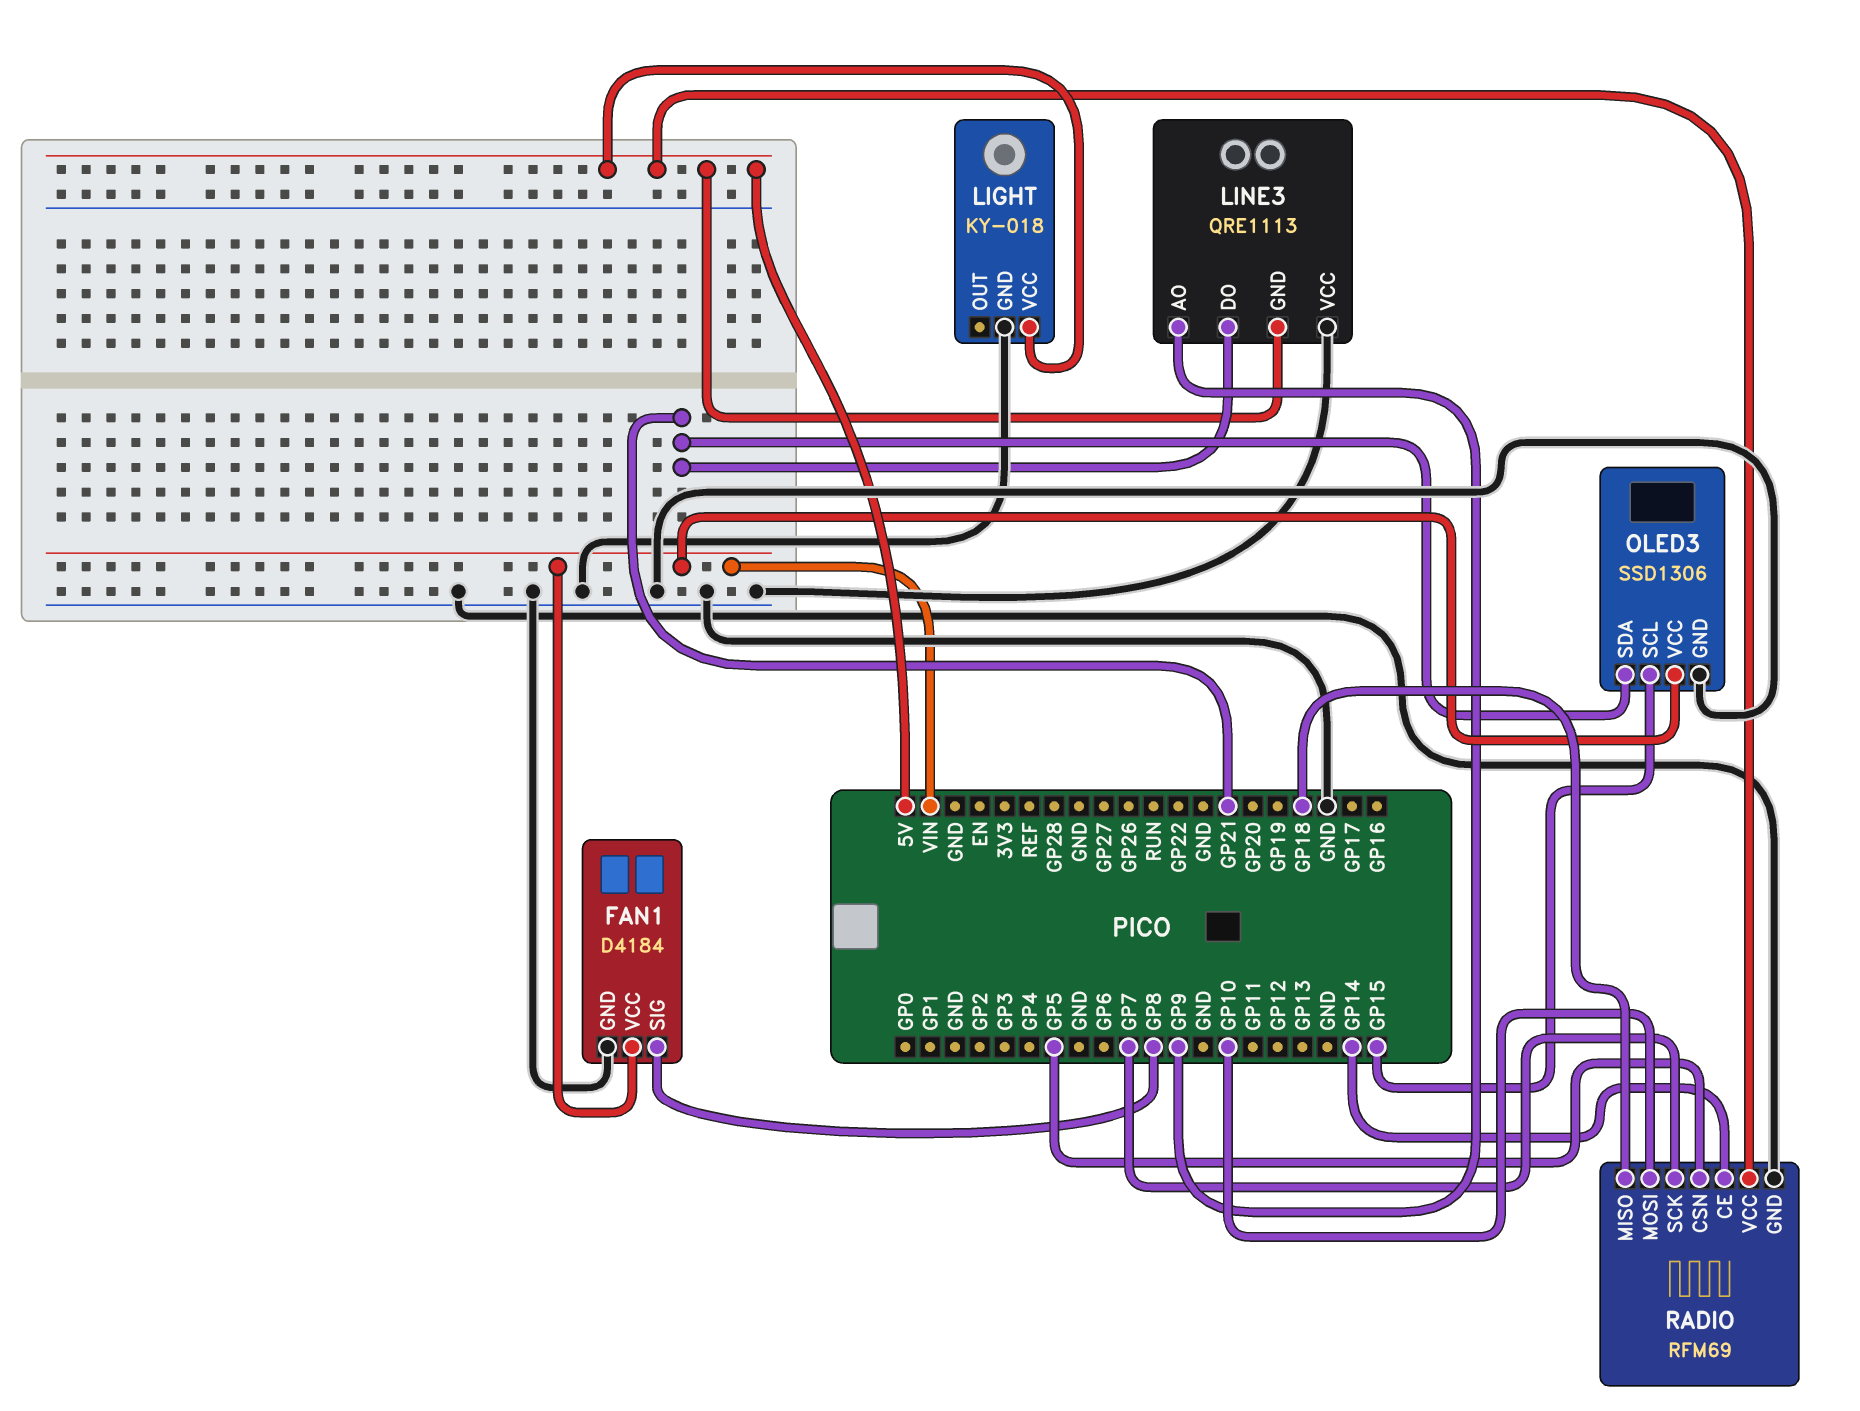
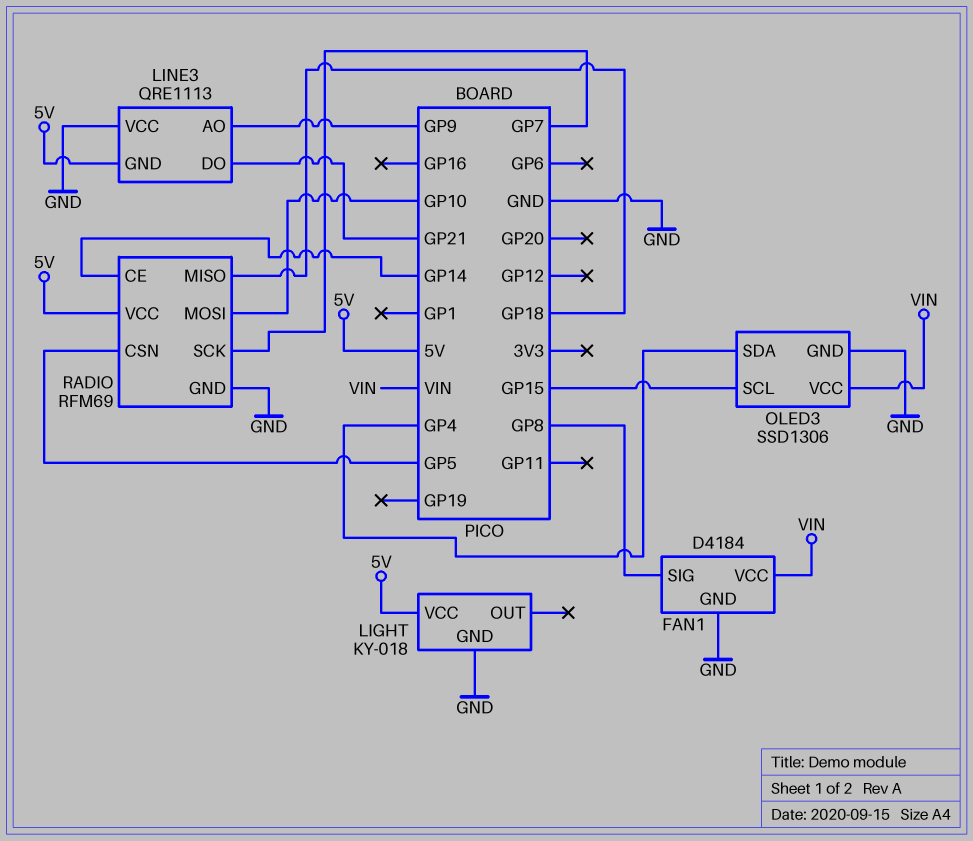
OLED3 pin SDA: GP21 -> GP4

